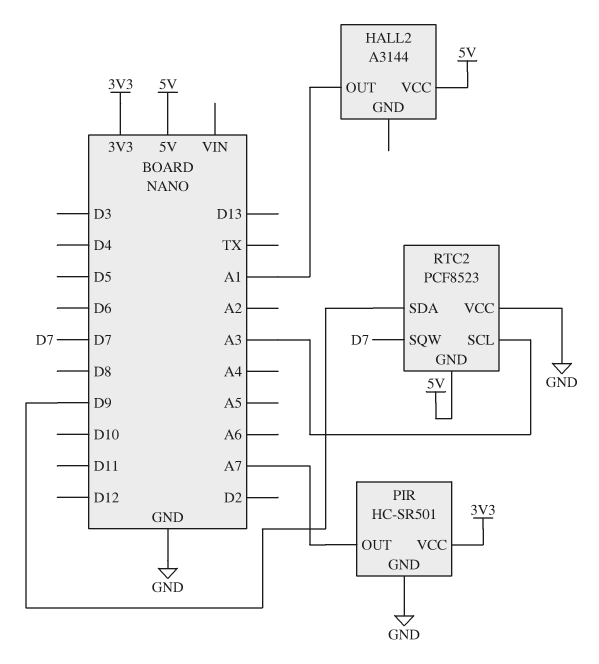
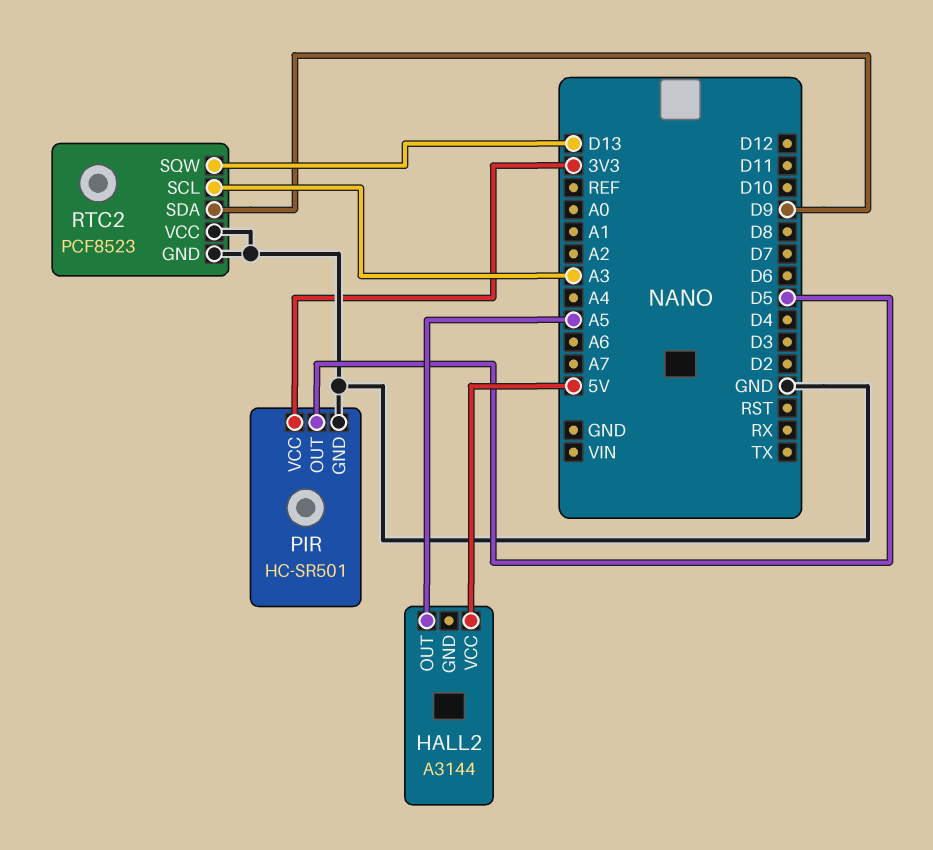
HALL2 pin OUT: A1 -> A5
PIR pin OUT: A7 -> D5
RTC2 pin GND: 5V -> GND
RTC2 pin SQW: D7 -> D13

